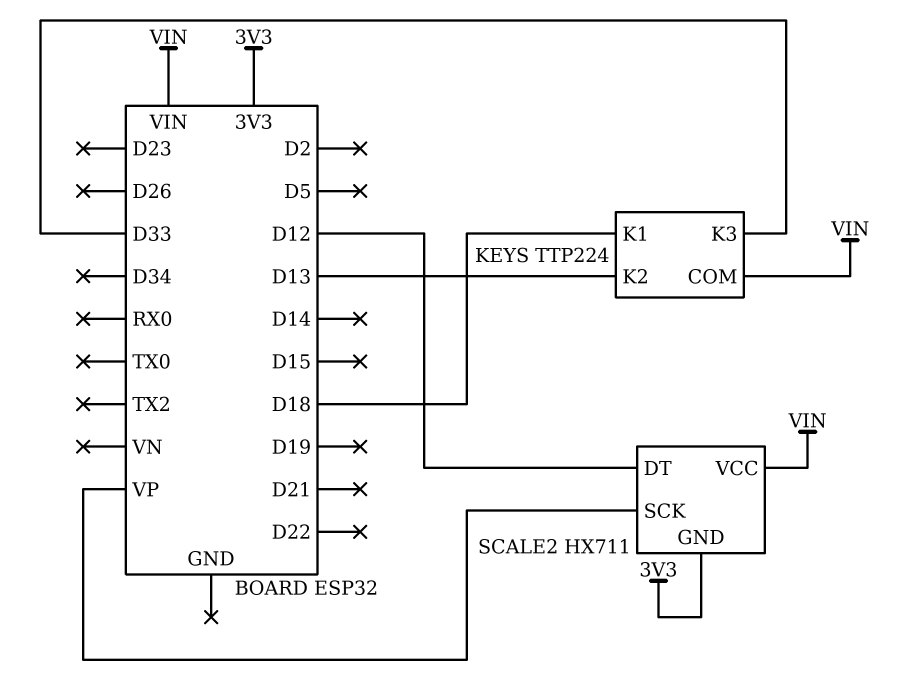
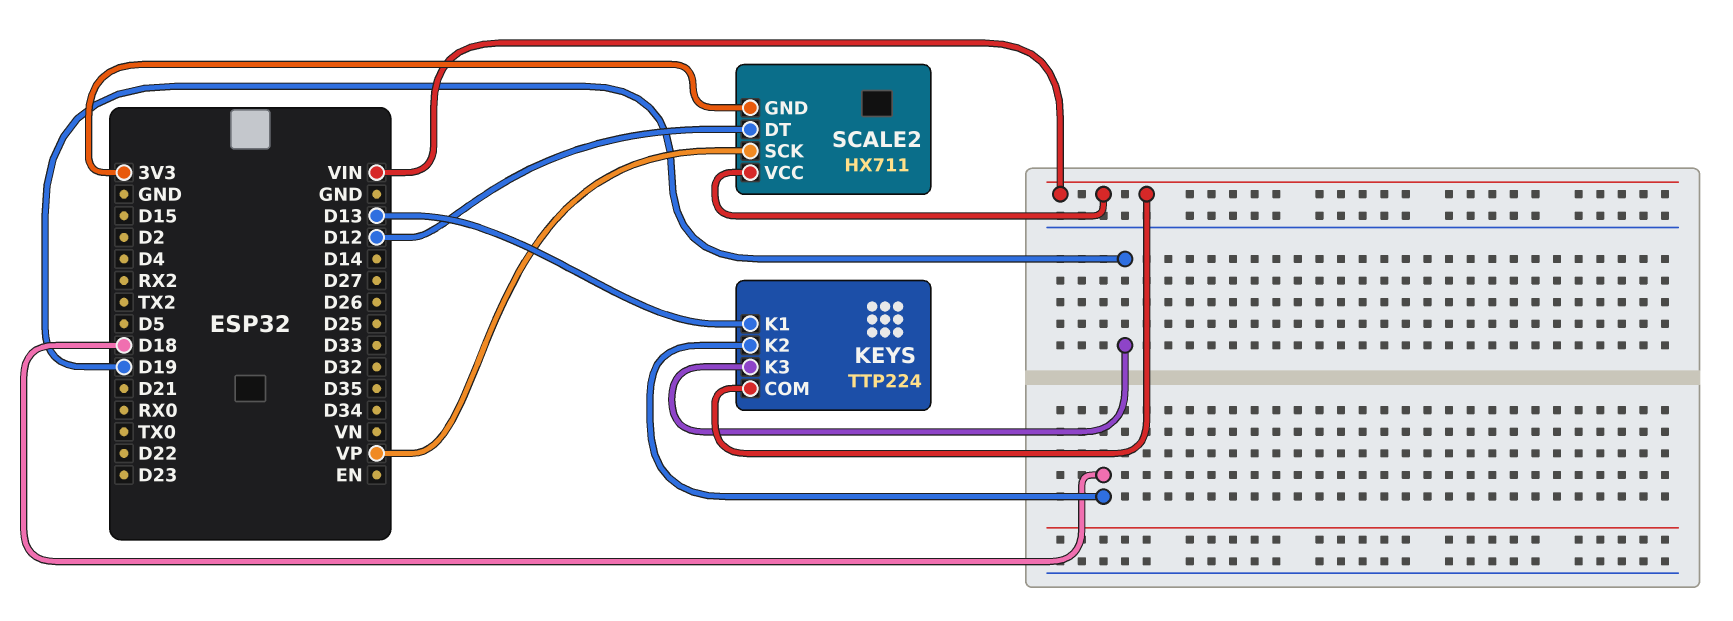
KEYS pin K1: D18 -> D13
KEYS pin K2: D13 -> D18
KEYS pin K3: D33 -> D19

